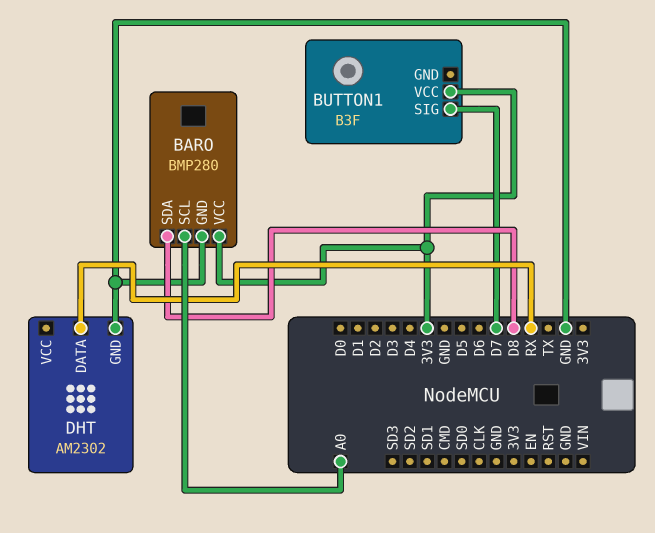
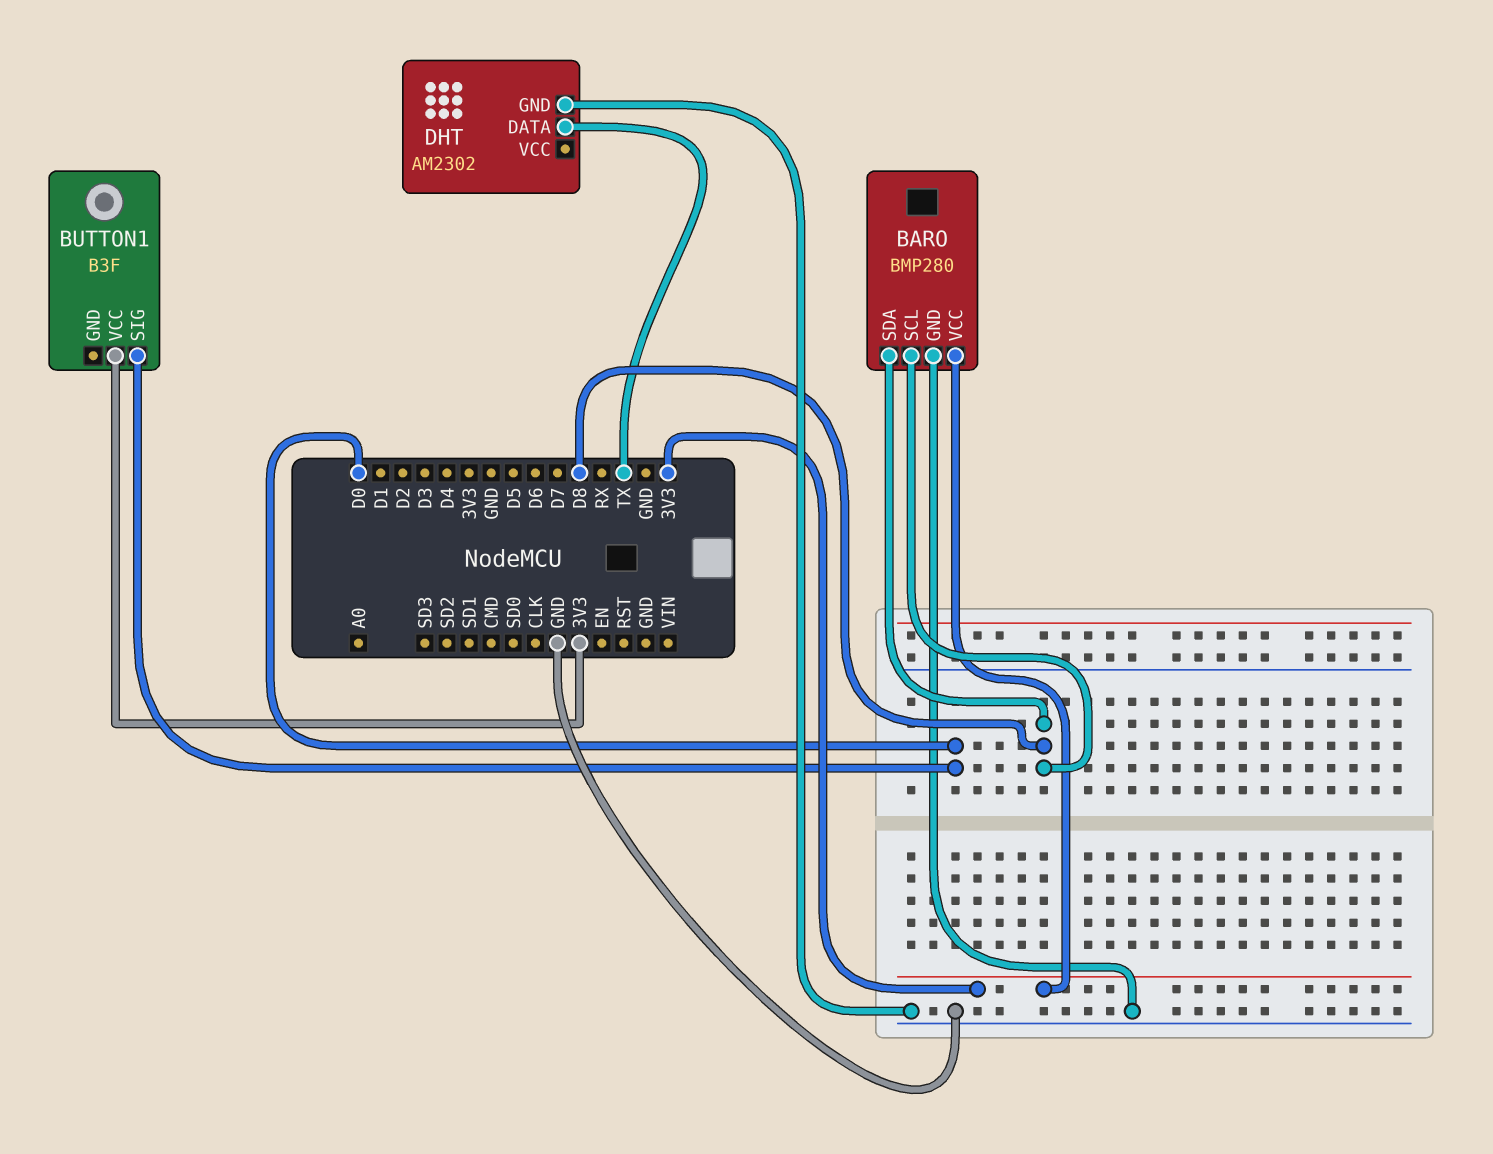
BARO pin SCL: A0 -> D8
BUTTON1 pin SIG: D7 -> D0
DHT pin DATA: RX -> TX

